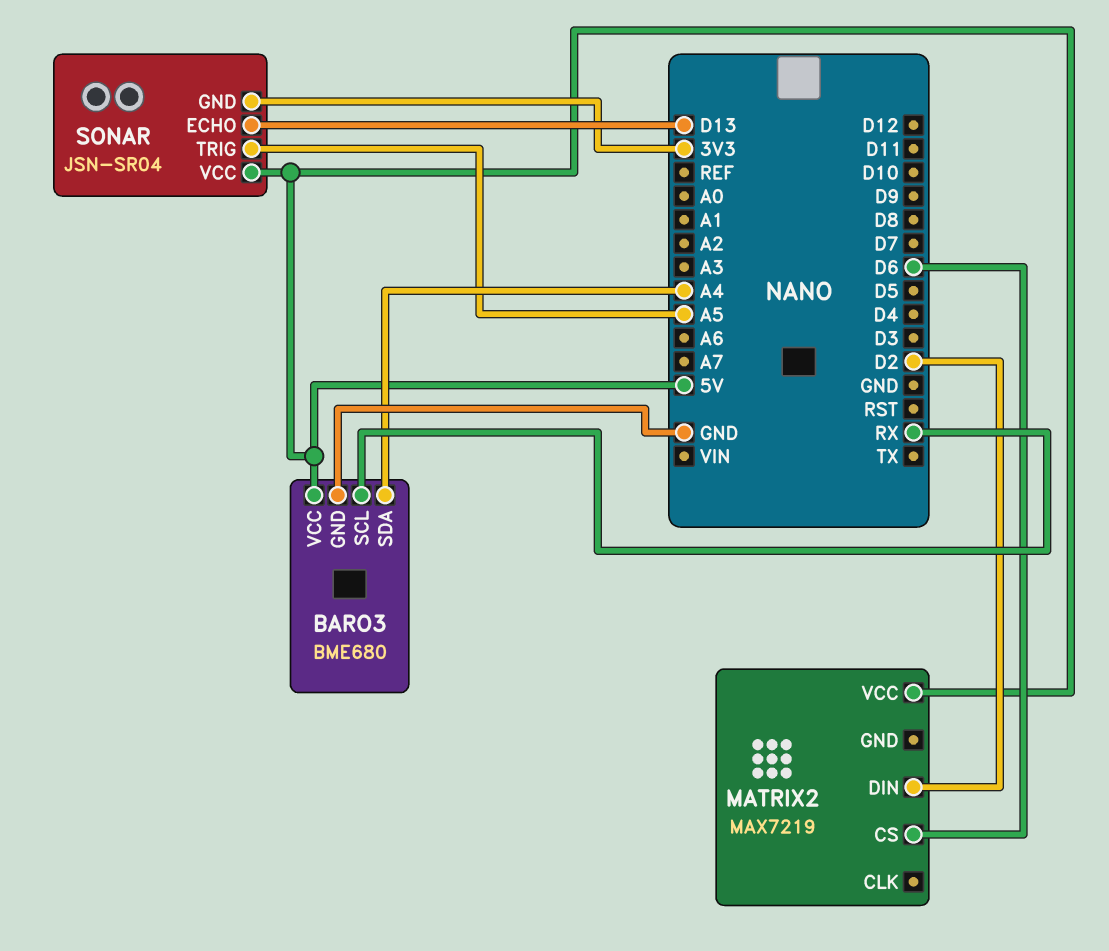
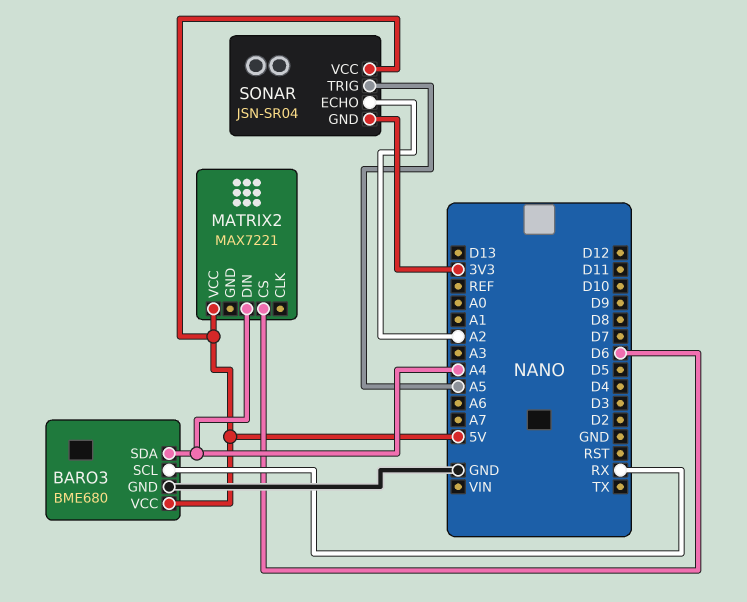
MATRIX2: MAX7219 -> MAX7221
MATRIX2 pin DIN: D2 -> A4
SONAR pin ECHO: D13 -> A2

